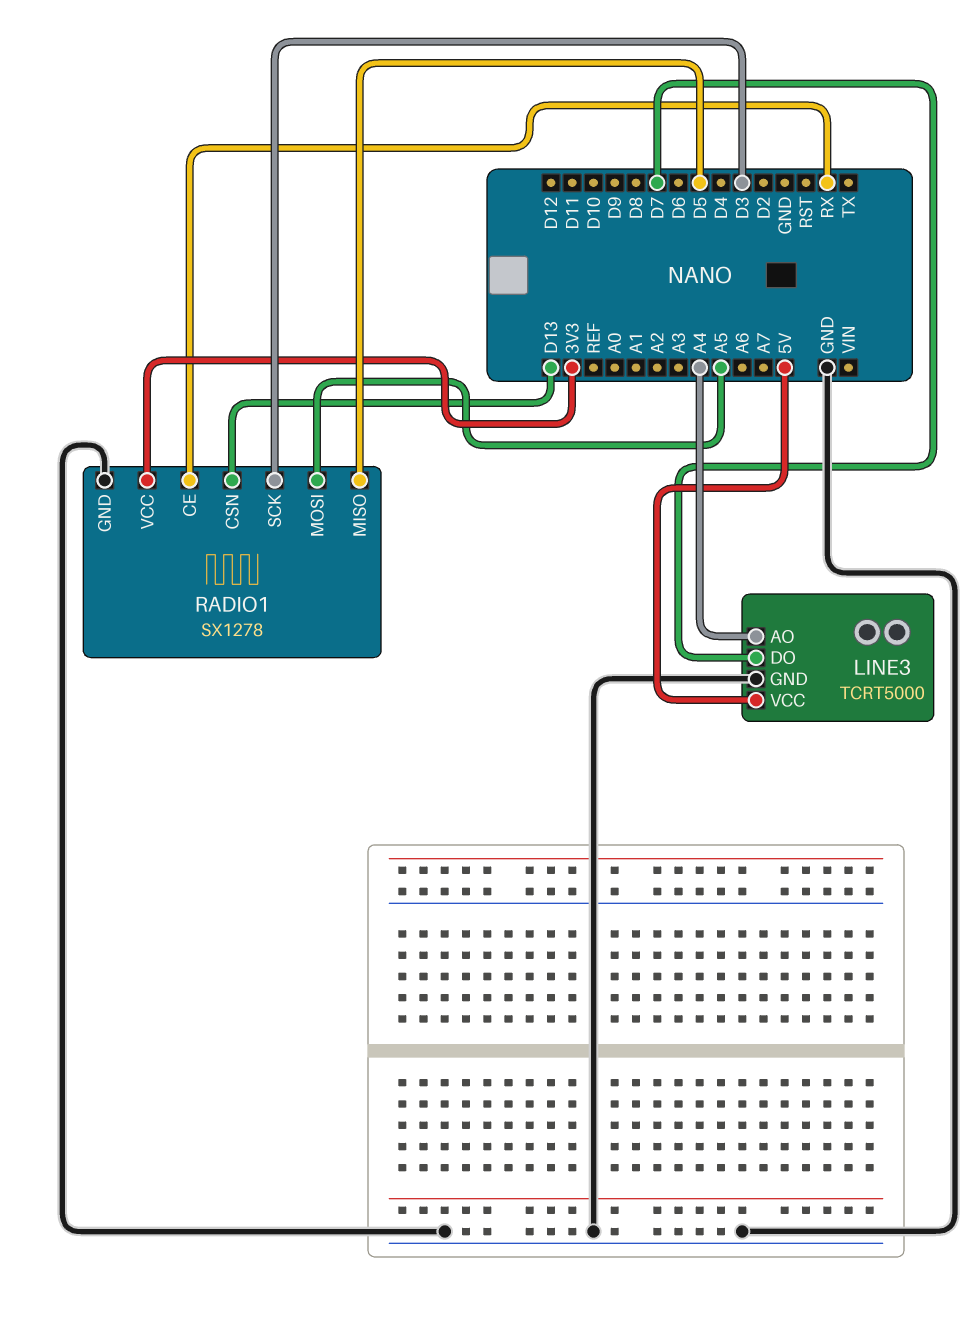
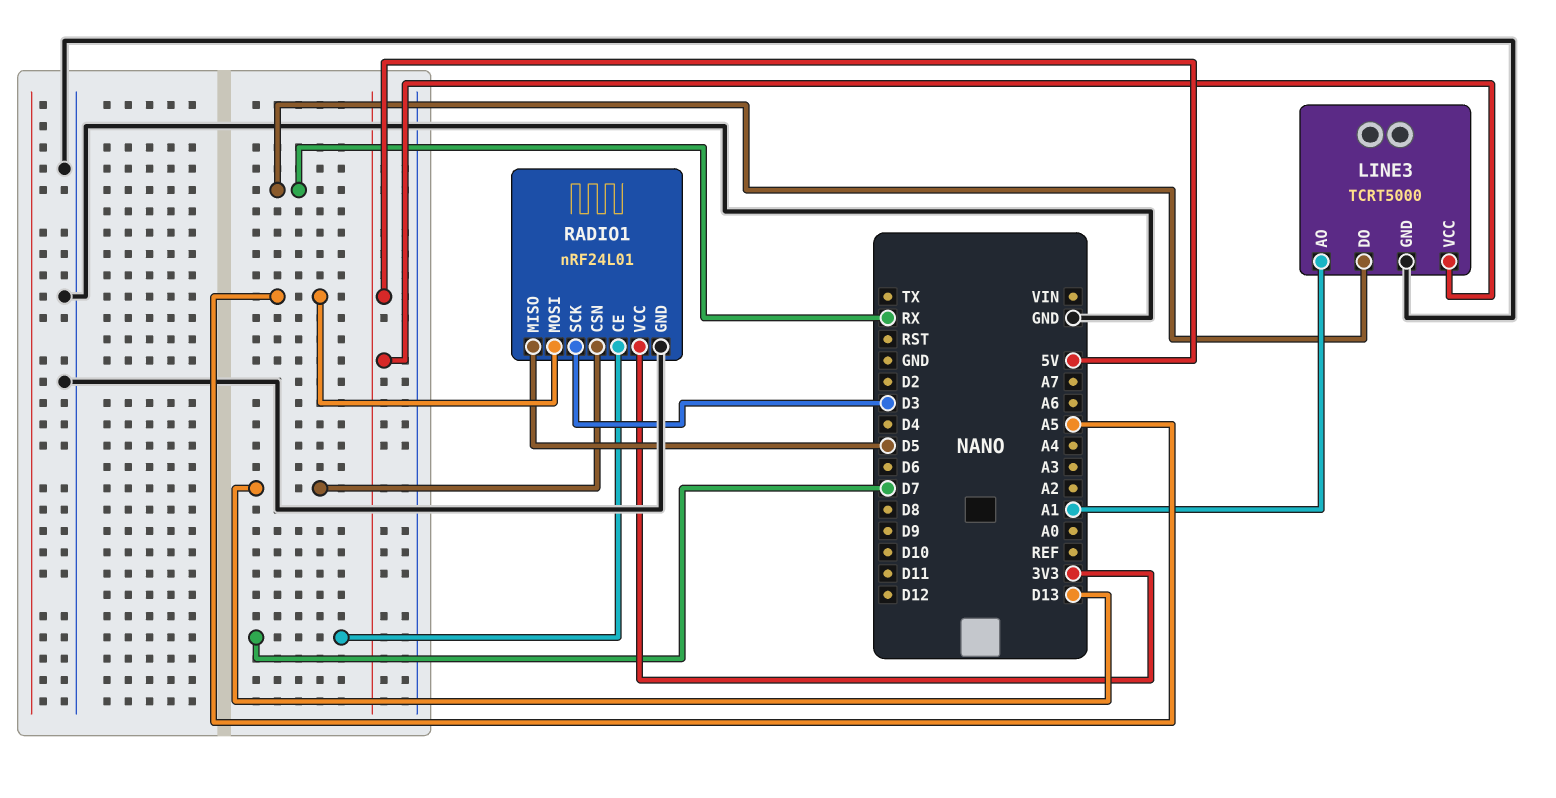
LINE3 pin AO: A4 -> A1
LINE3 pin DO: D7 -> RX
RADIO1: SX1278 -> nRF24L01
RADIO1 pin CE: RX -> D7

